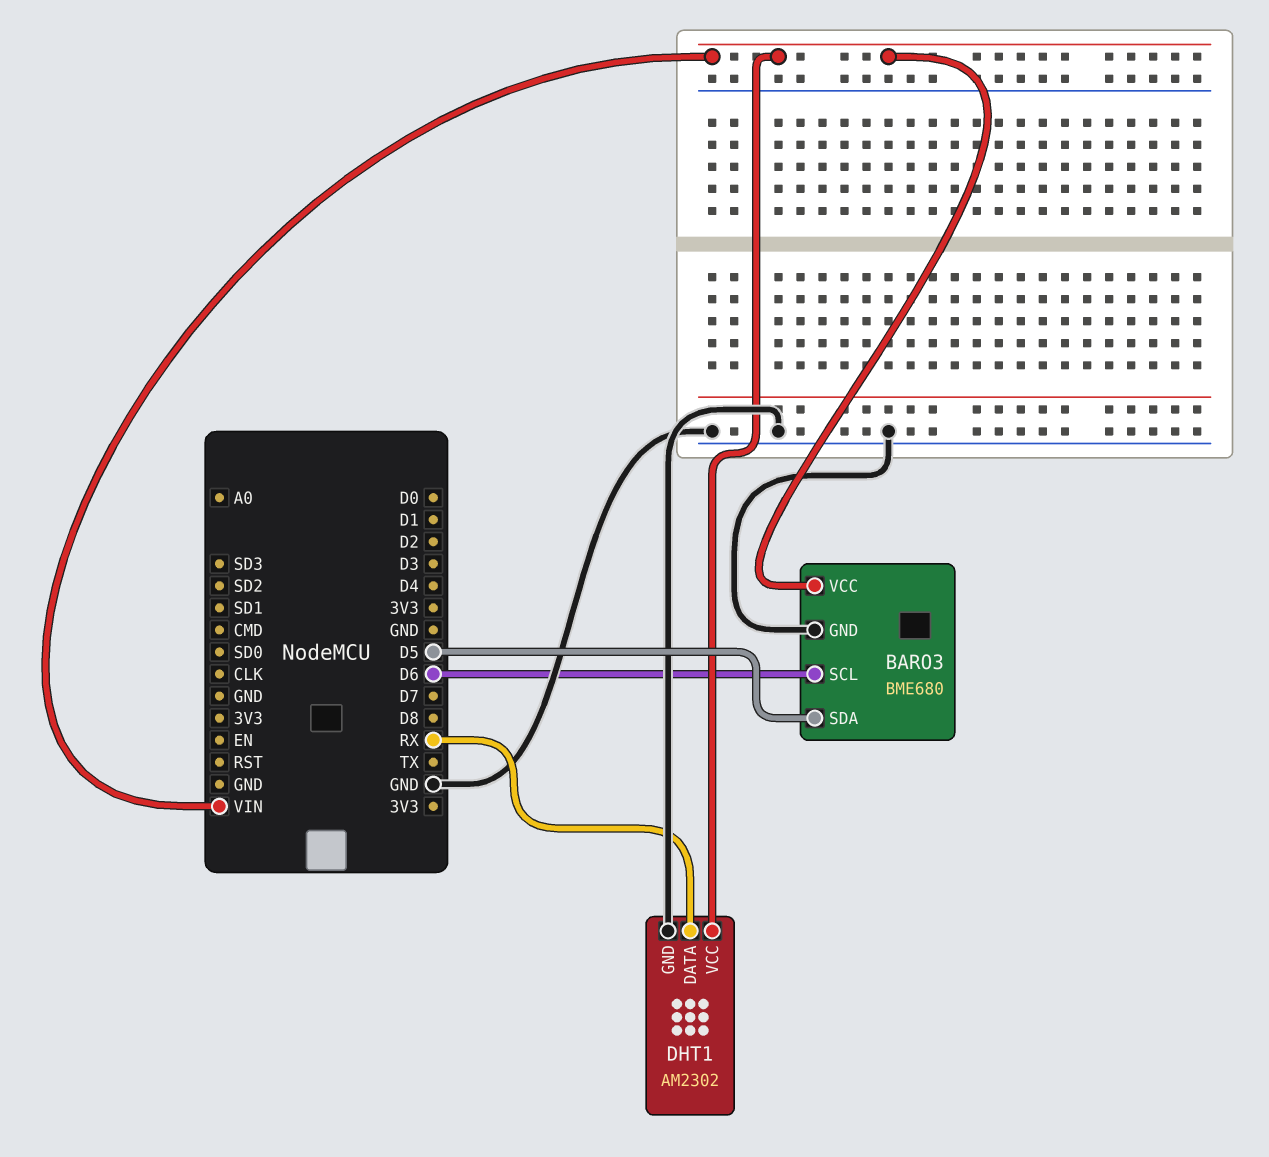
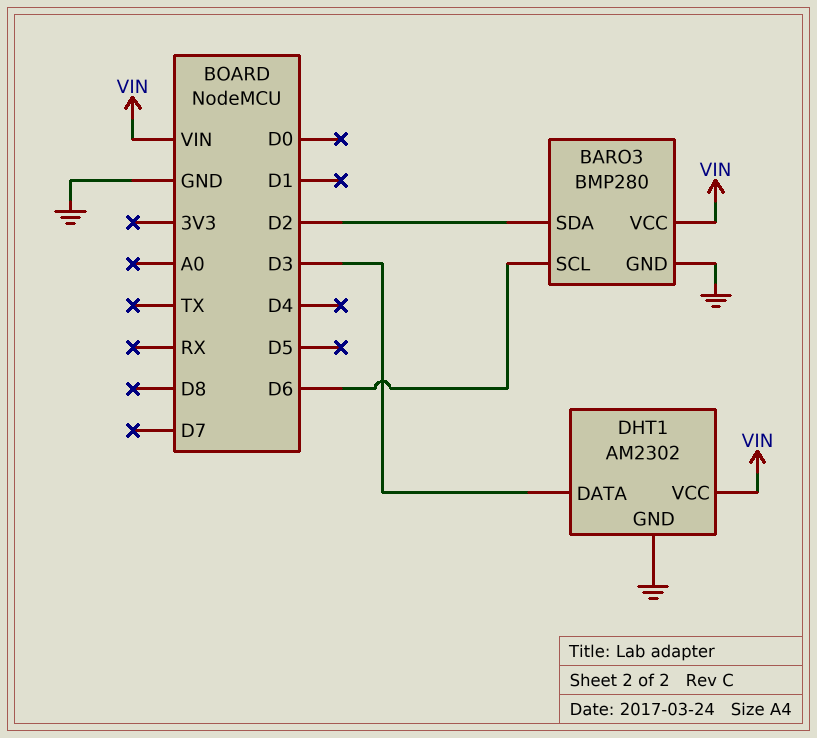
BARO3: BME680 -> BMP280
BARO3 pin SDA: D5 -> D2
DHT1 pin DATA: RX -> D3

